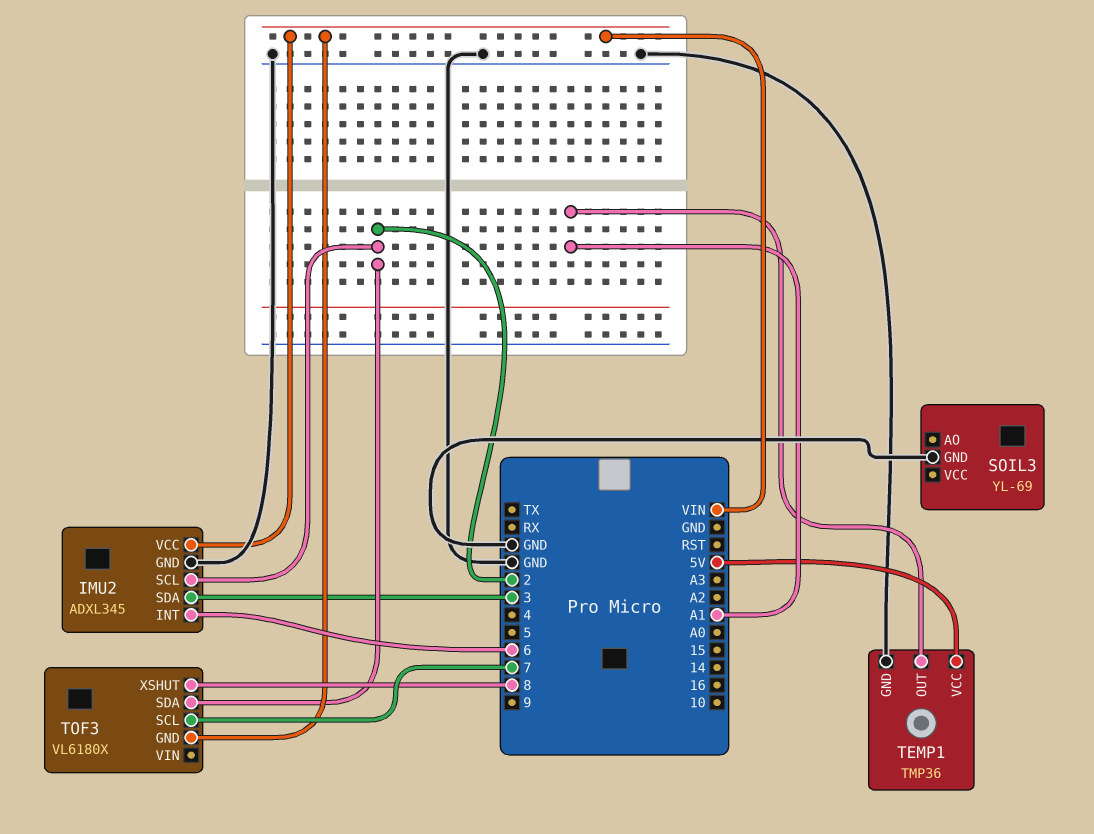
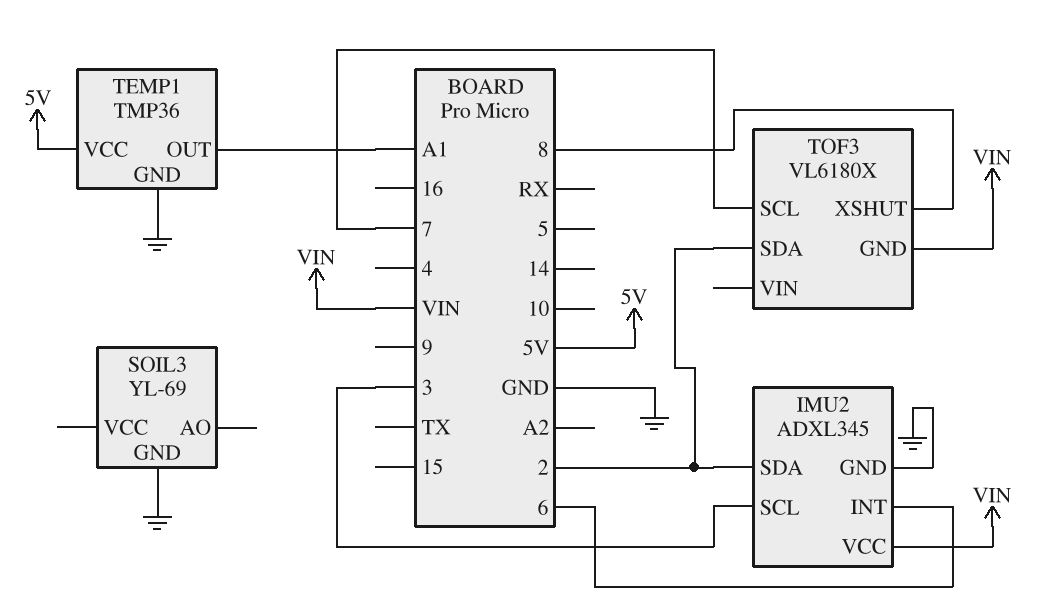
IMU2 pin SCL: 2 -> 3
IMU2 pin SDA: 3 -> 2

